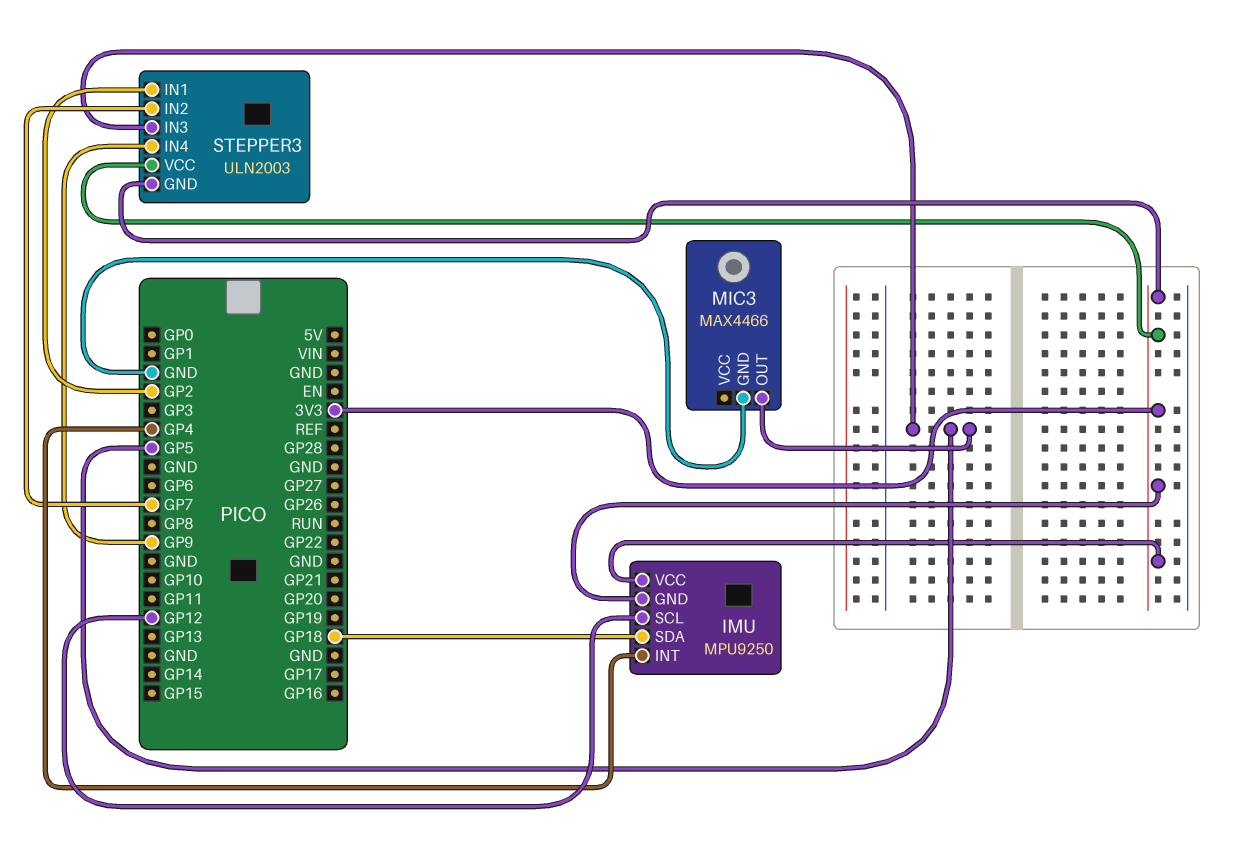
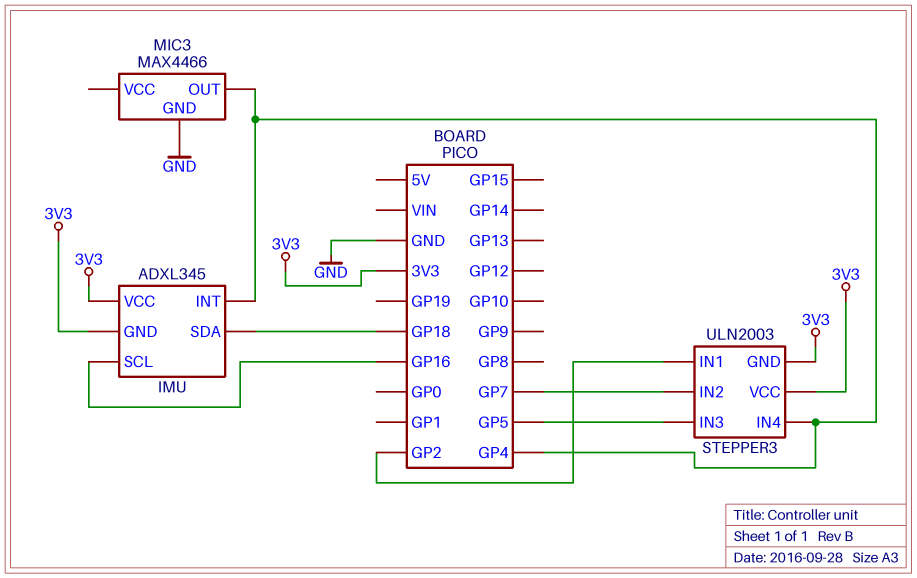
IMU: MPU9250 -> ADXL345
IMU pin SCL: GP12 -> GP16
MIC3 pin OUT: GP5 -> GP4
STEPPER3 pin IN4: GP9 -> GP4

